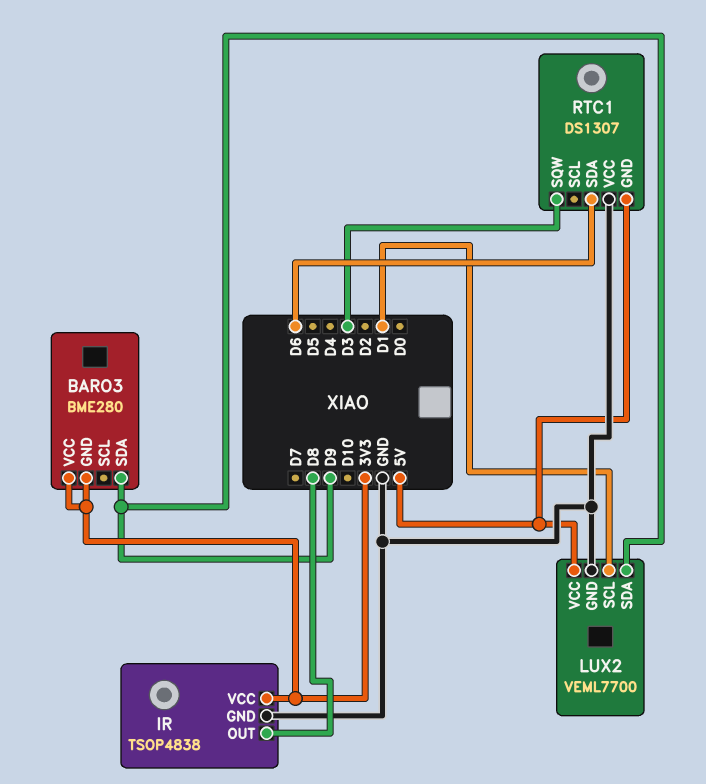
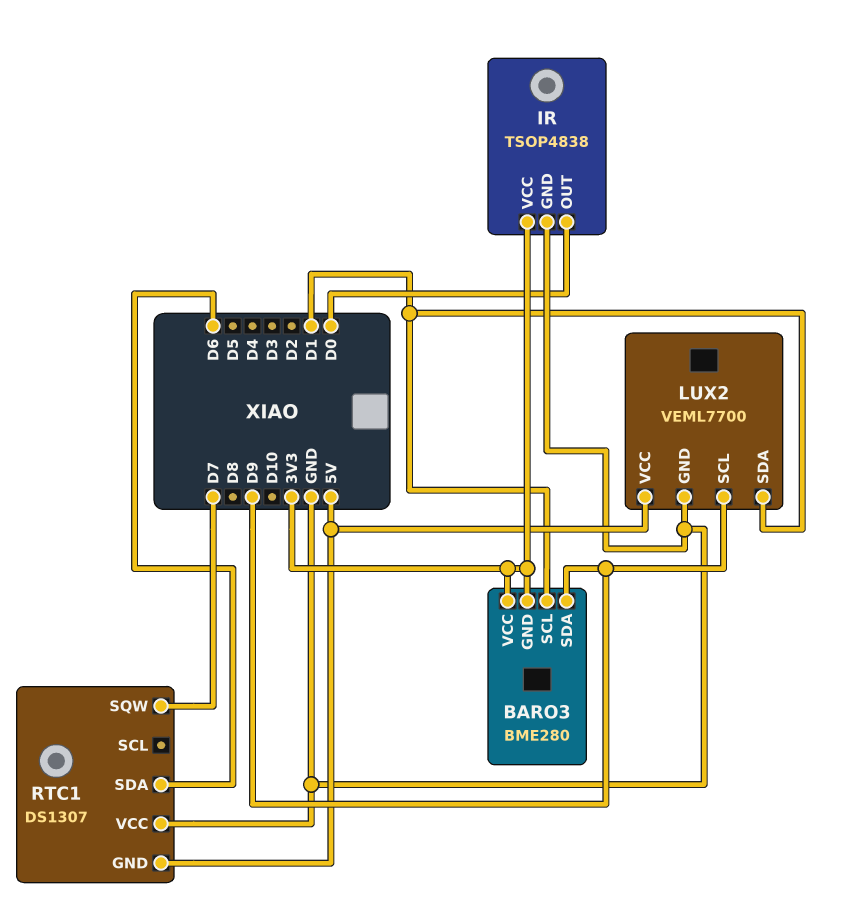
BARO3 pin SCL: none -> D1
IR pin OUT: D8 -> D0
LUX2 pin SCL: D1 -> D9
LUX2 pin SDA: D9 -> D1
RTC1 pin SQW: D3 -> D7

